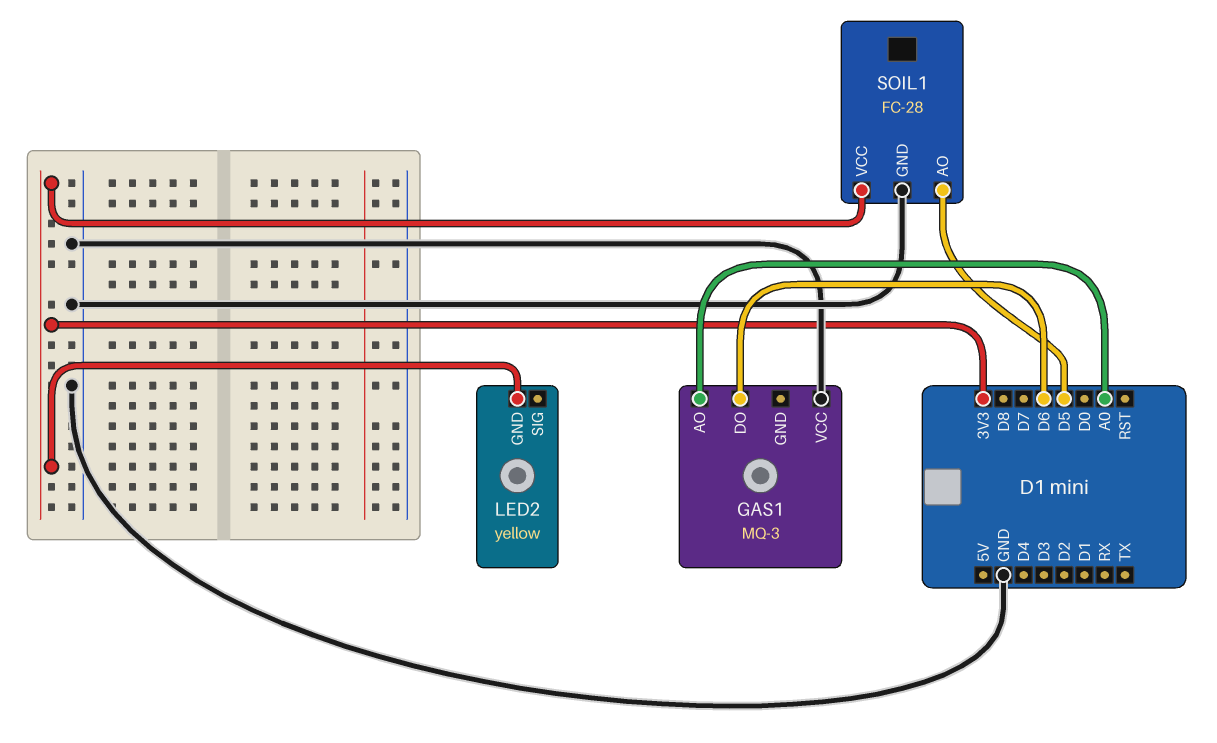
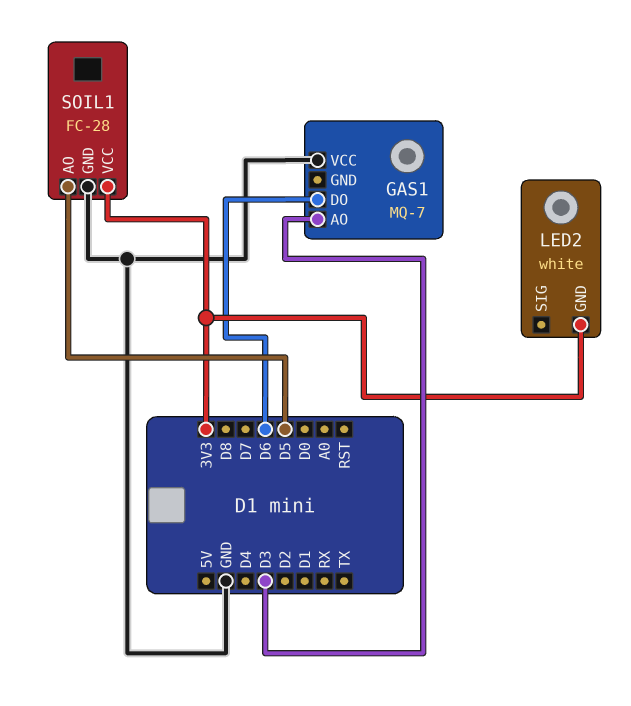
GAS1: MQ-3 -> MQ-7
GAS1 pin AO: A0 -> D3
LED2: yellow -> white

